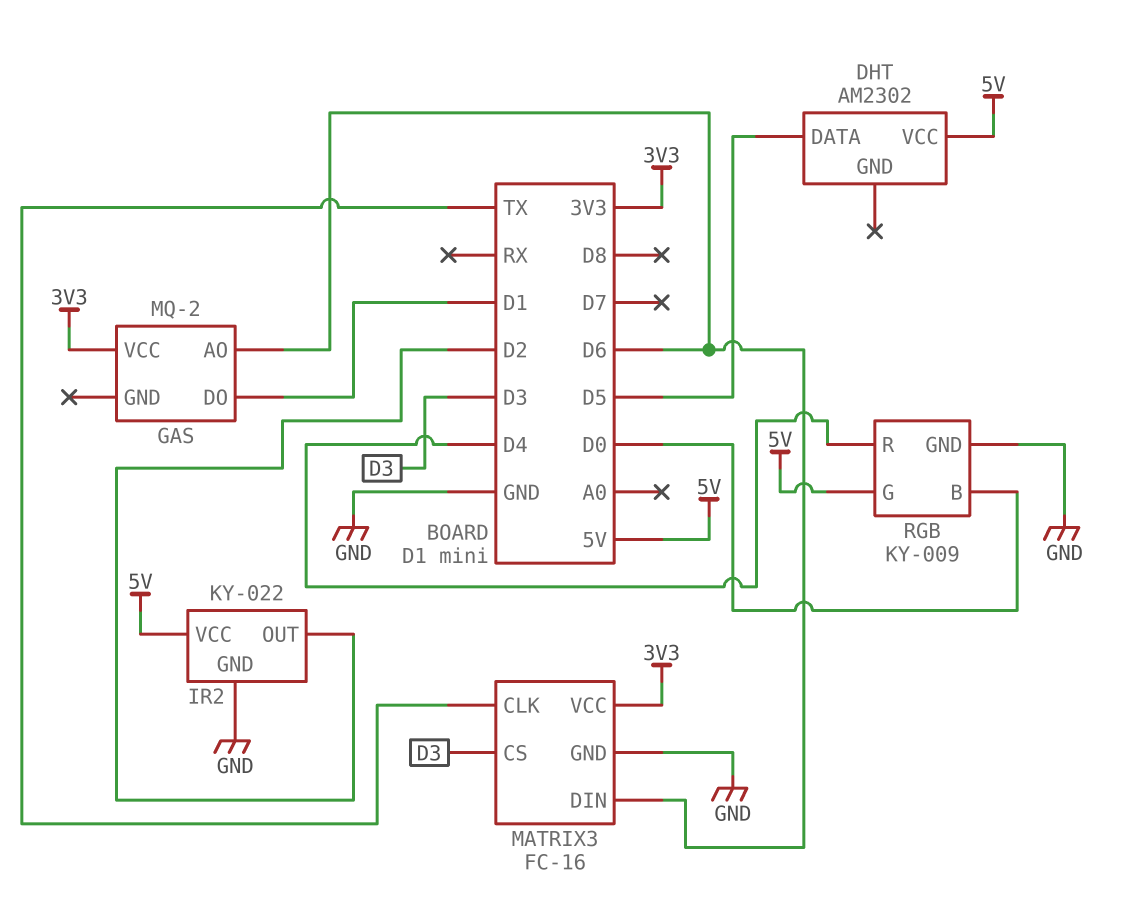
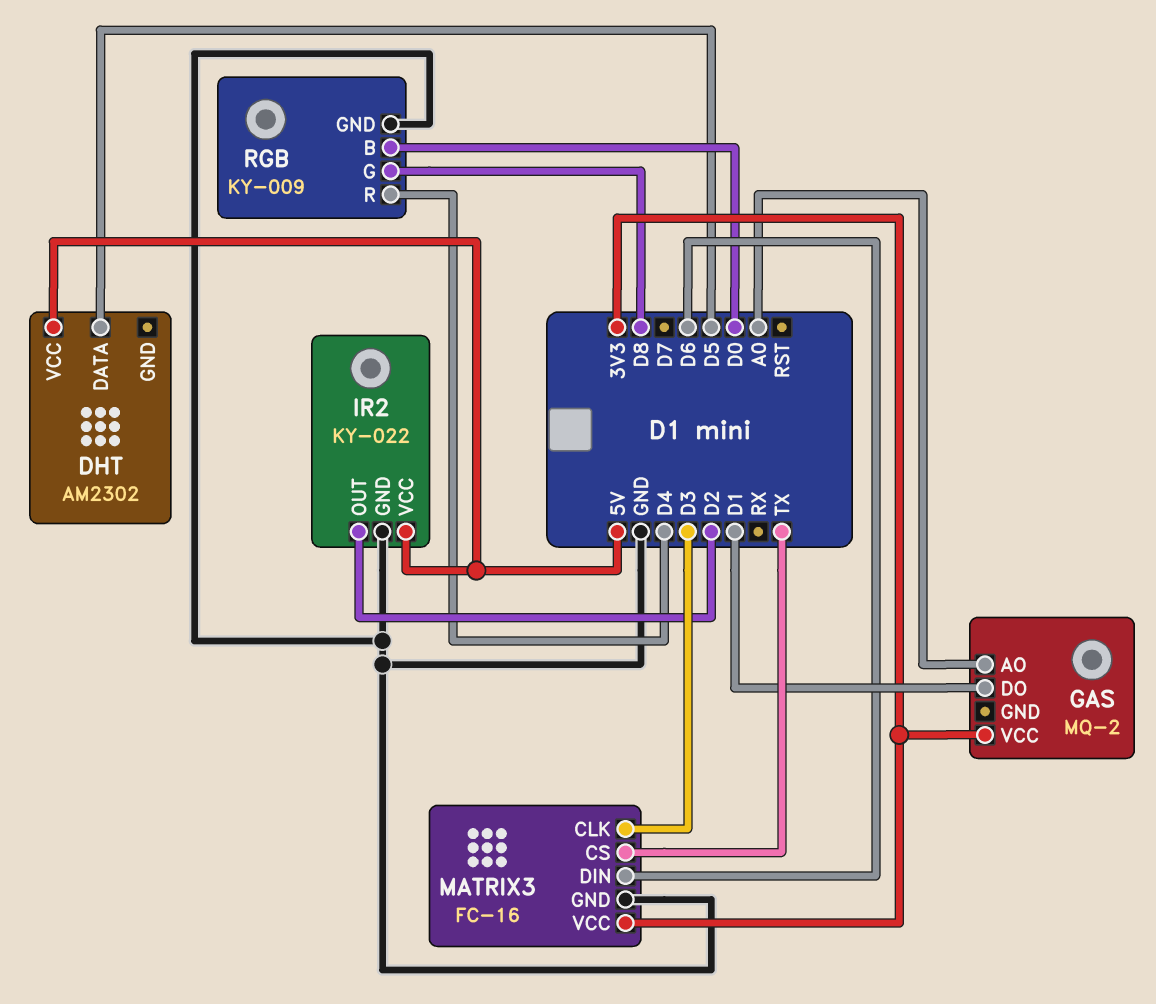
GAS pin AO: D6 -> A0
MATRIX3 pin CLK: TX -> D3
MATRIX3 pin CS: D3 -> TX
RGB pin G: 5V -> D8

